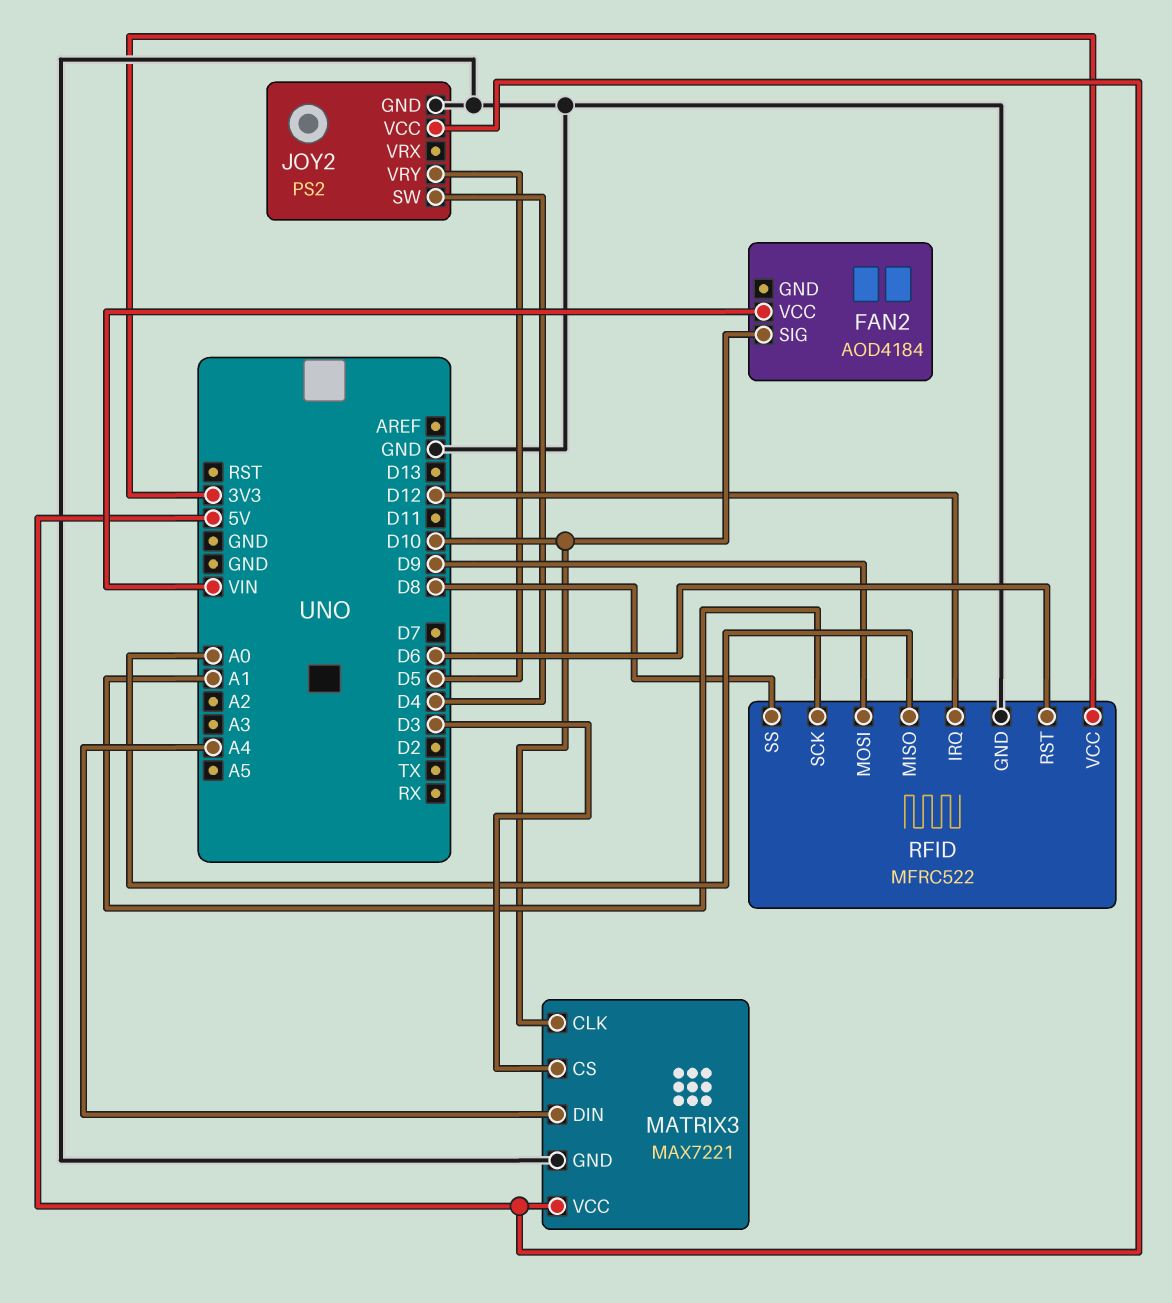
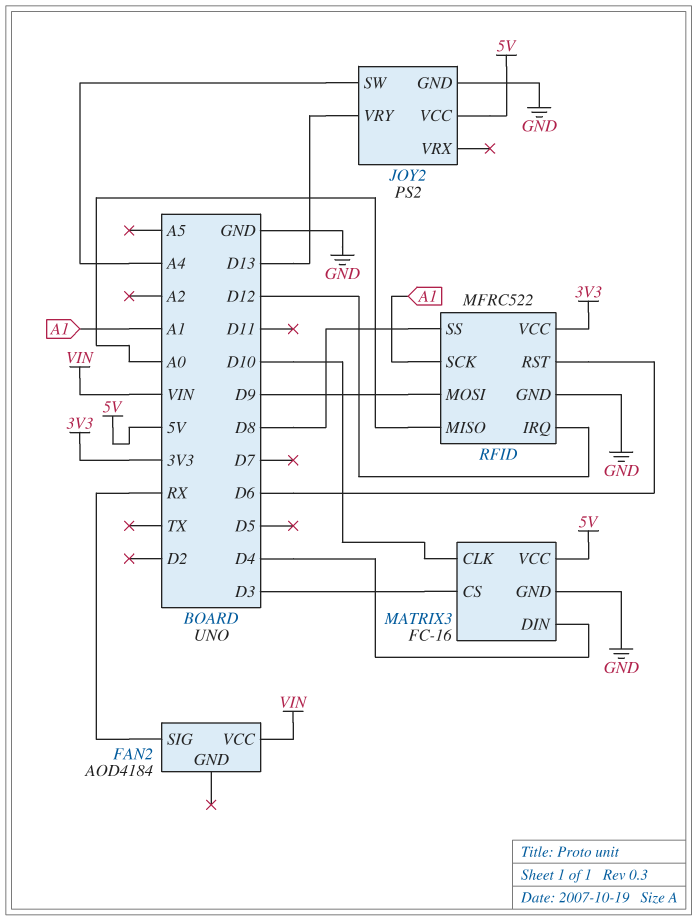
FAN2 pin SIG: D10 -> RX
JOY2 pin SW: D4 -> A4
JOY2 pin VRY: D5 -> D13
MATRIX3: MAX7221 -> FC-16
MATRIX3 pin DIN: A4 -> D4

